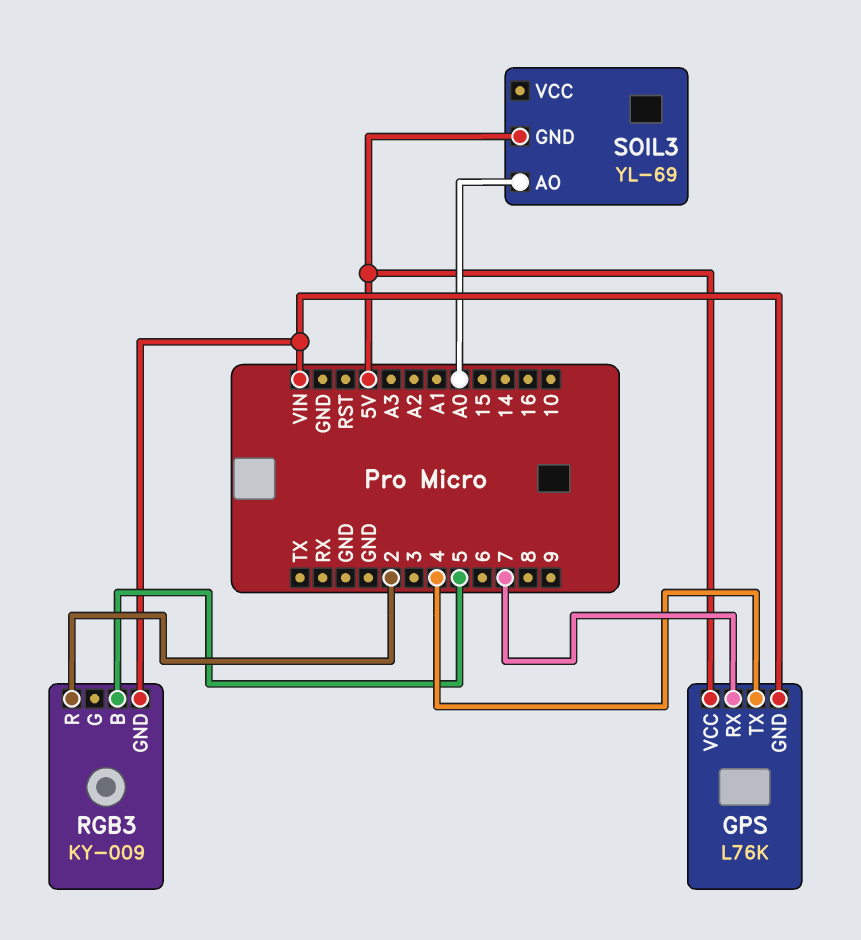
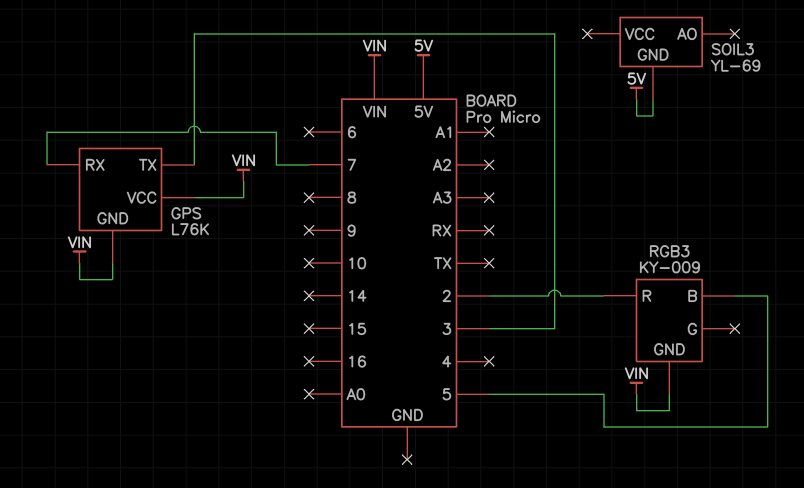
GPS pin TX: 4 -> 3
GPS pin VCC: 5V -> VIN
SOIL3 pin AO: A0 -> none

